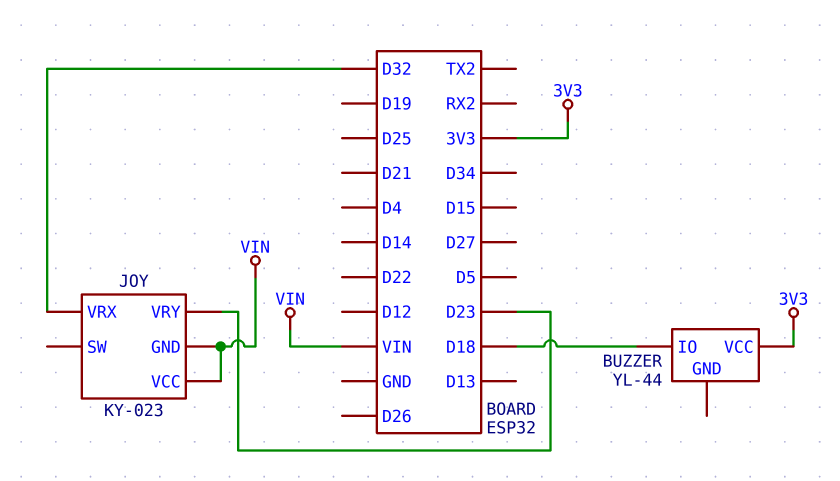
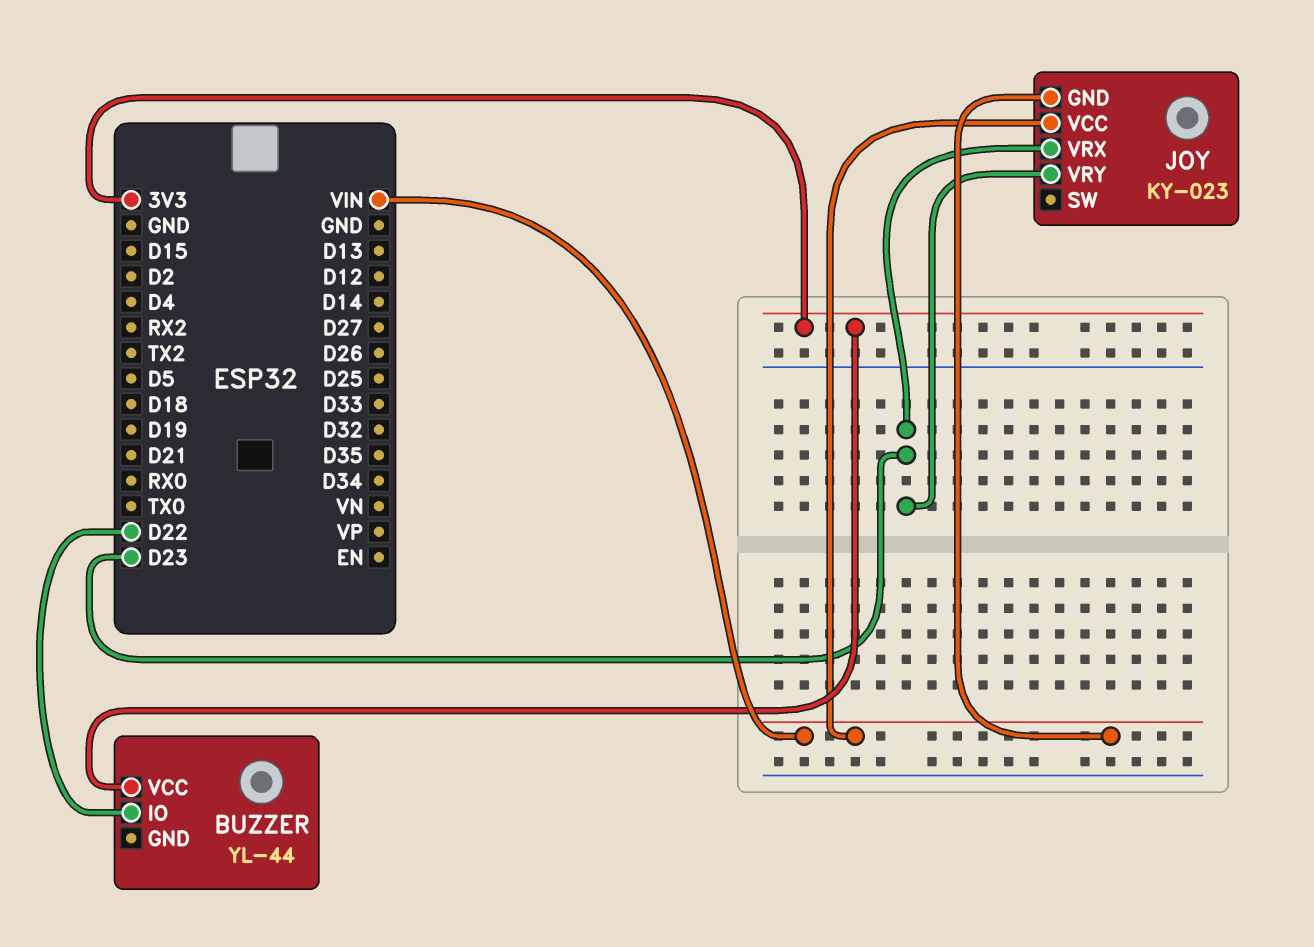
BUZZER pin IO: D18 -> D22
JOY pin VRX: D32 -> D23

